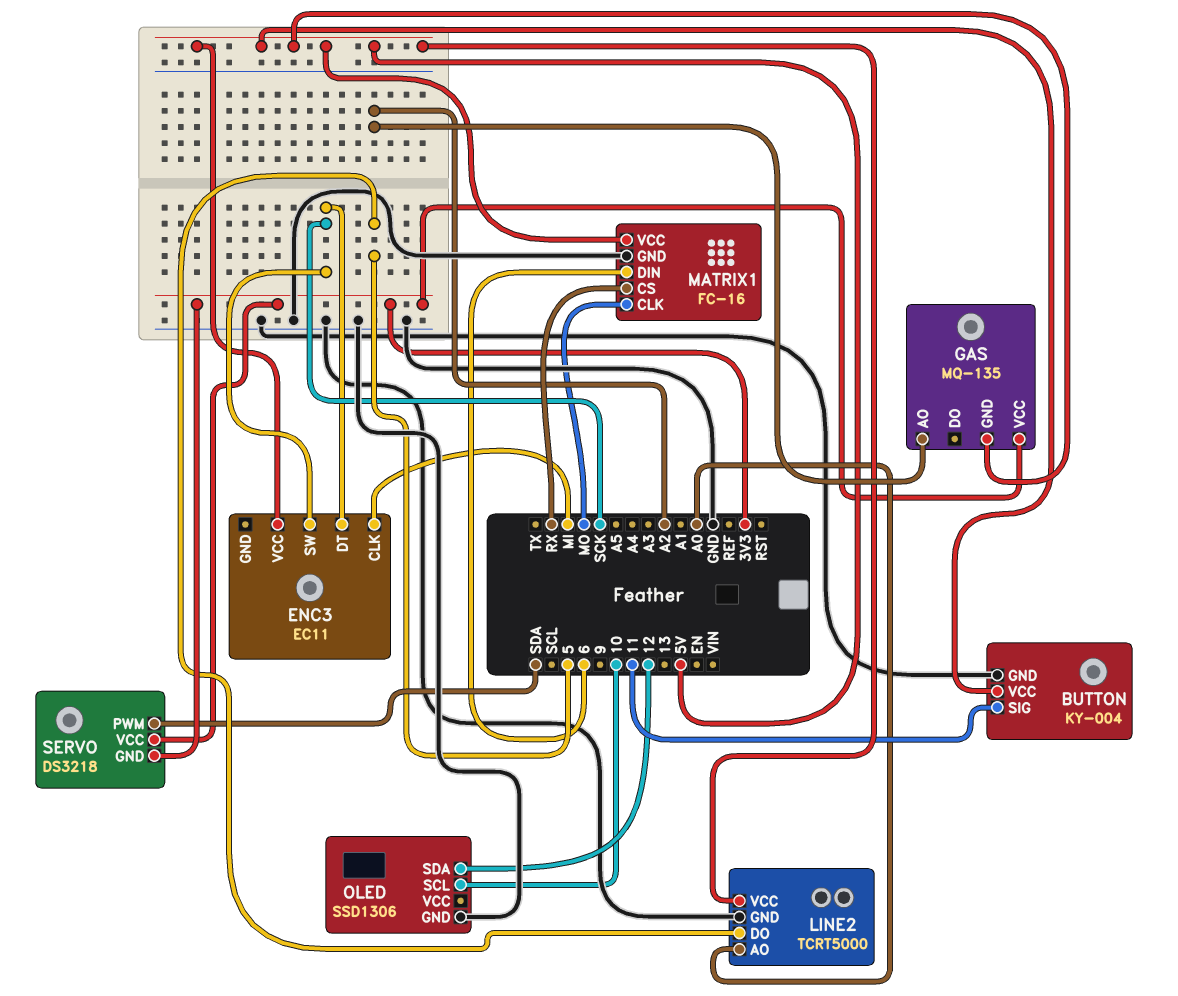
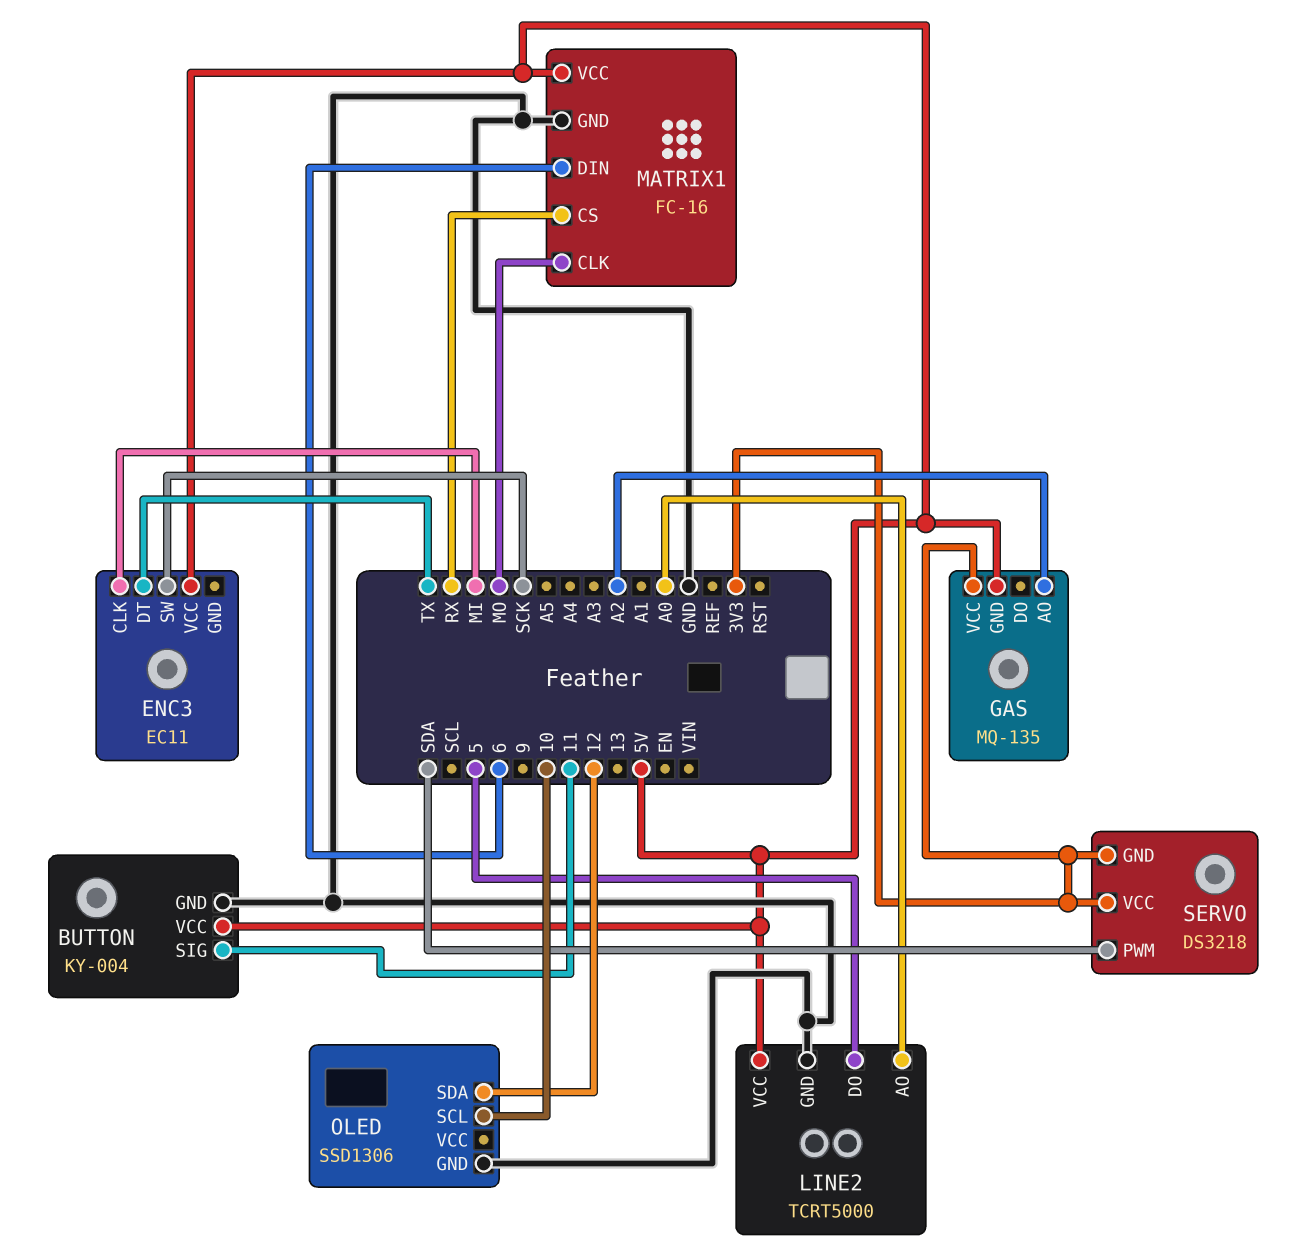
ENC3 pin DT: SCK -> TX

